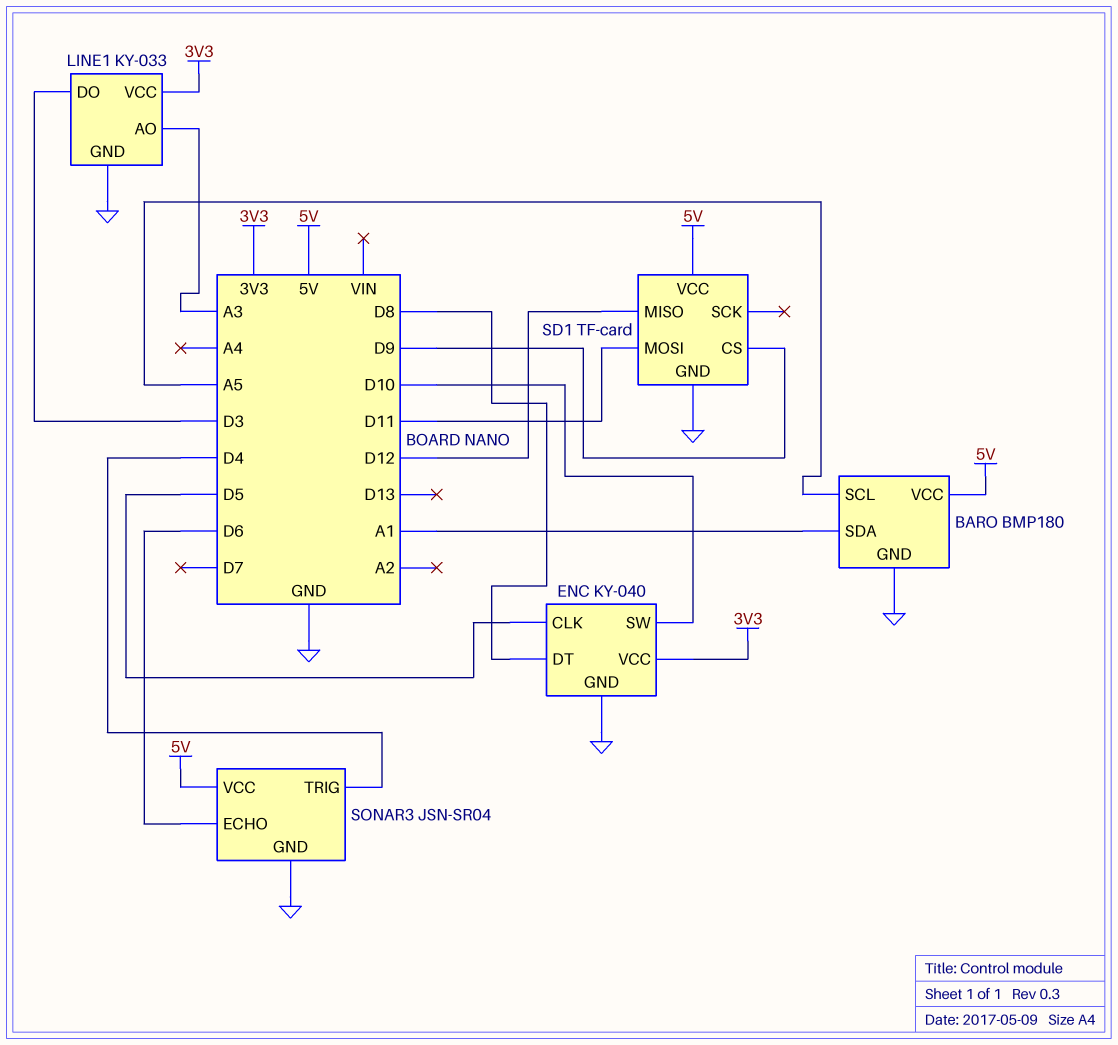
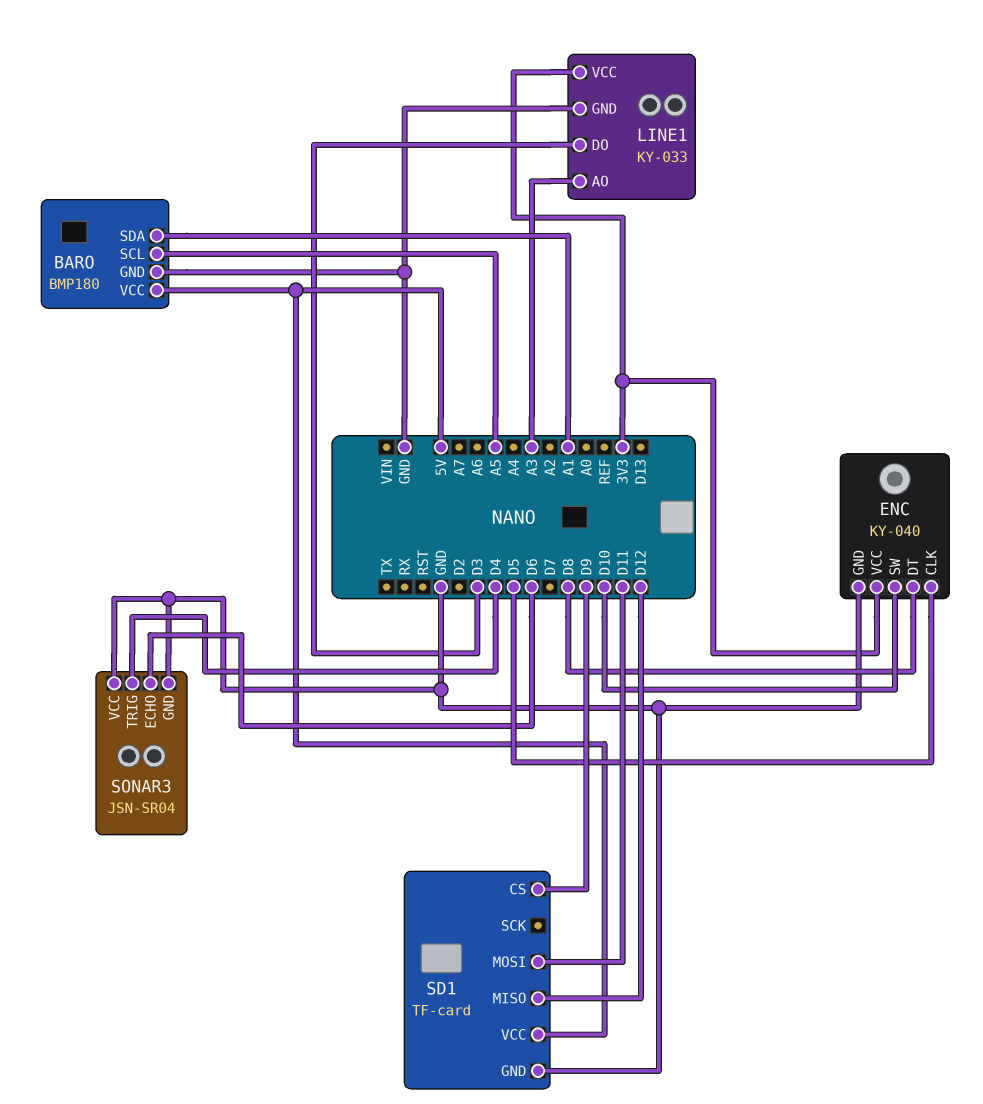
SONAR3 pin VCC: 5V -> GND

